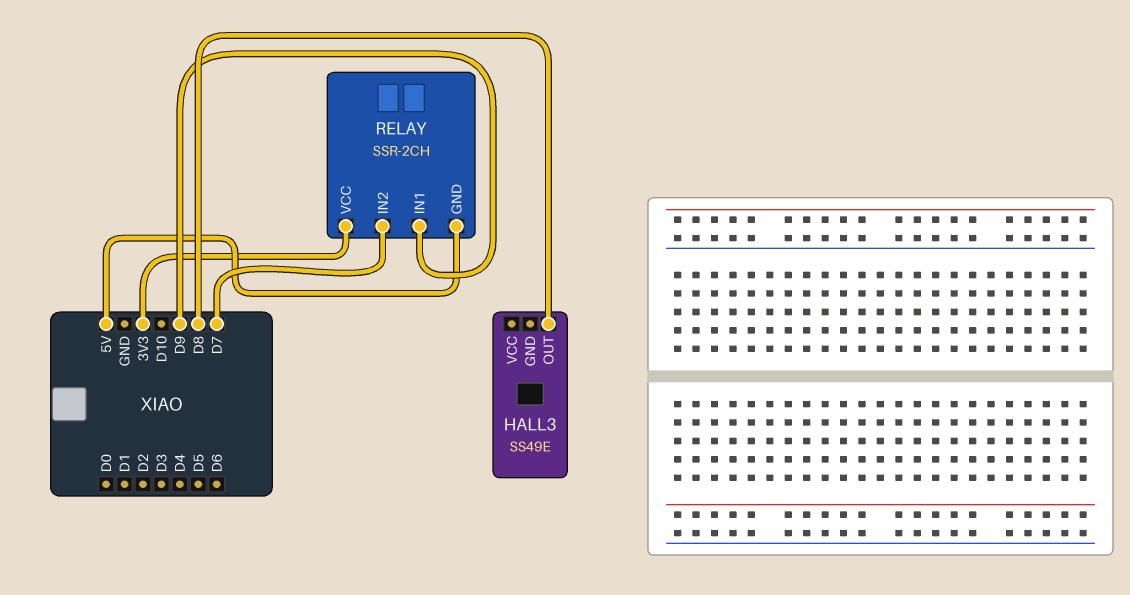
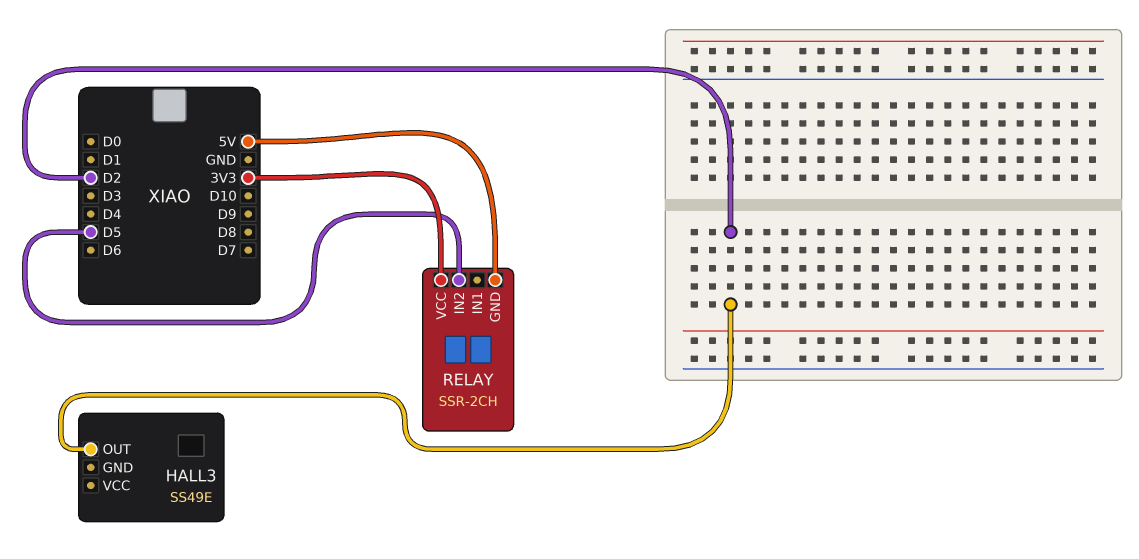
HALL3 pin OUT: D8 -> D2
RELAY pin IN1: D9 -> none
RELAY pin IN2: D7 -> D5

